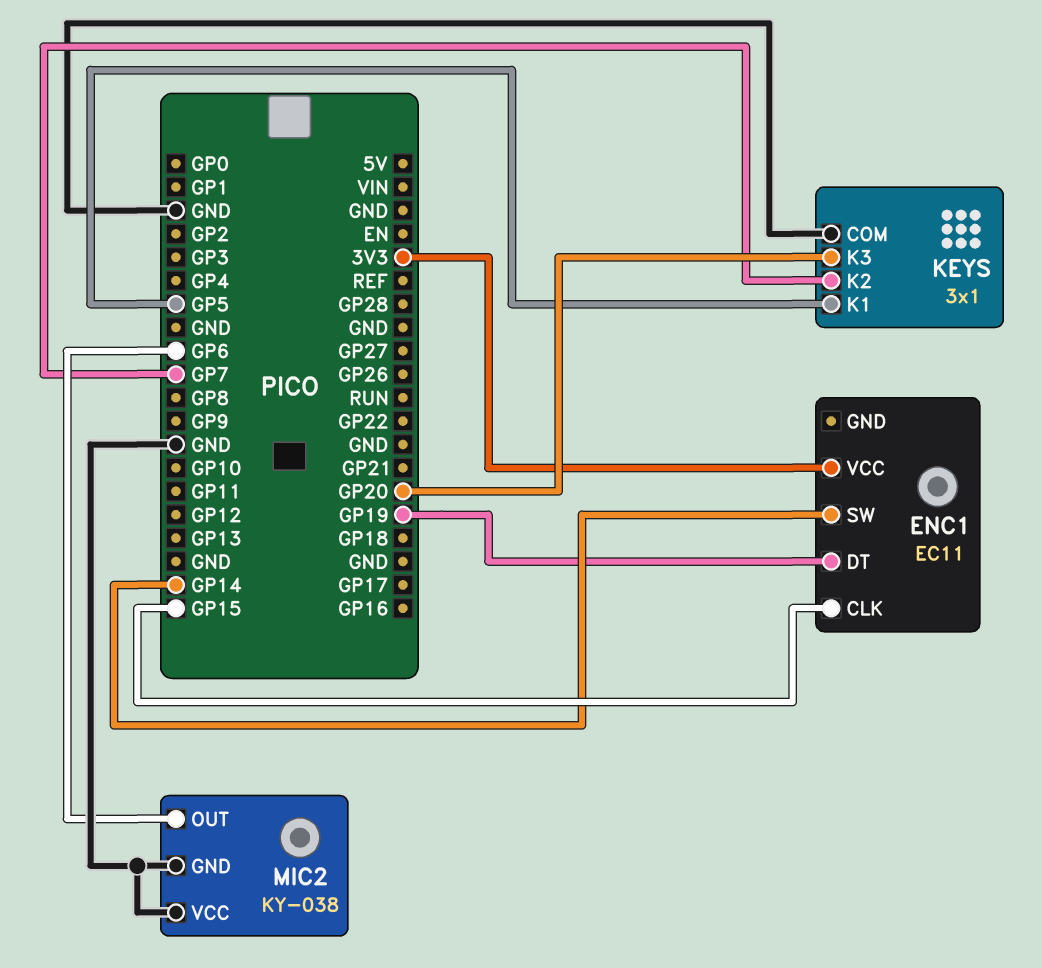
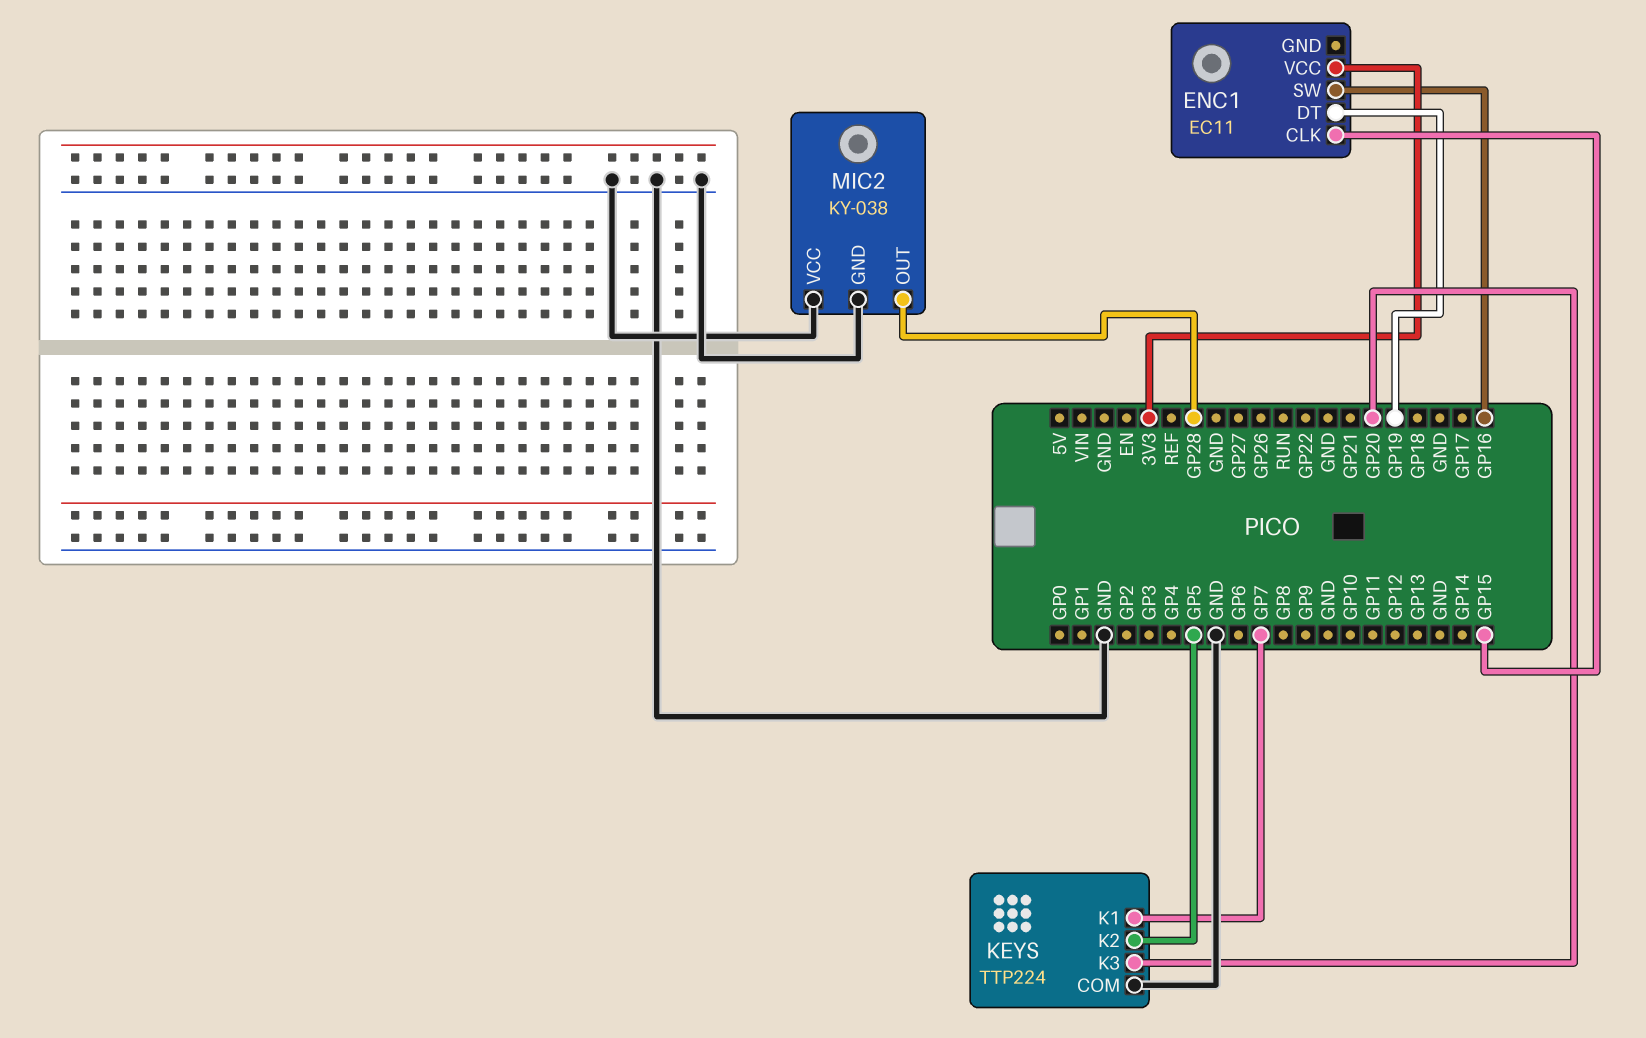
ENC1 pin SW: GP14 -> GP16
KEYS: 3x1 -> TTP224
KEYS pin K1: GP5 -> GP7
KEYS pin K2: GP7 -> GP5
MIC2 pin OUT: GP6 -> GP28

